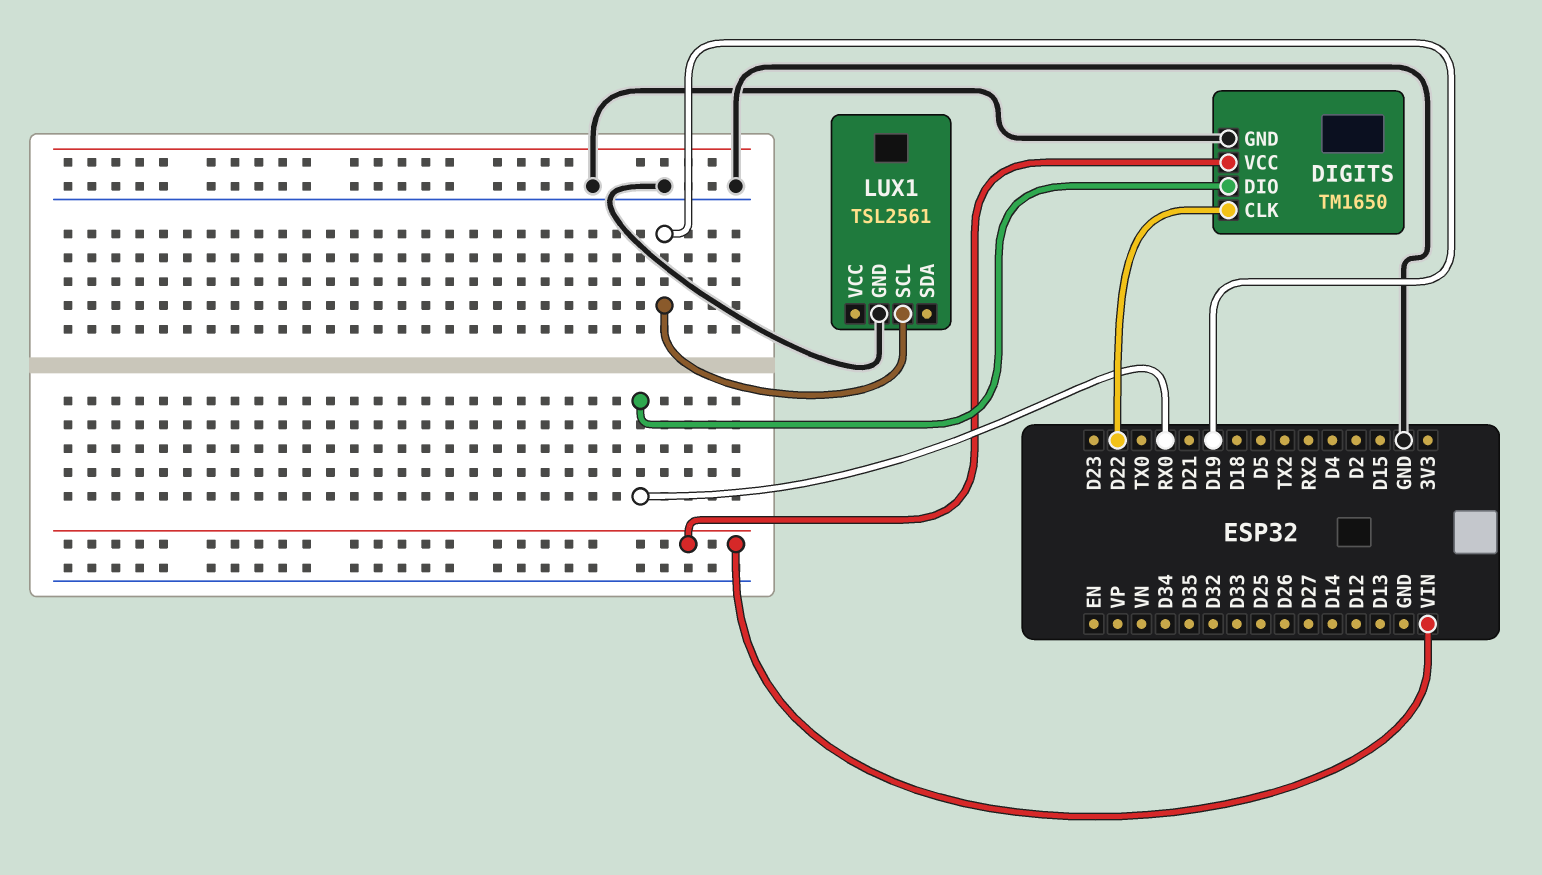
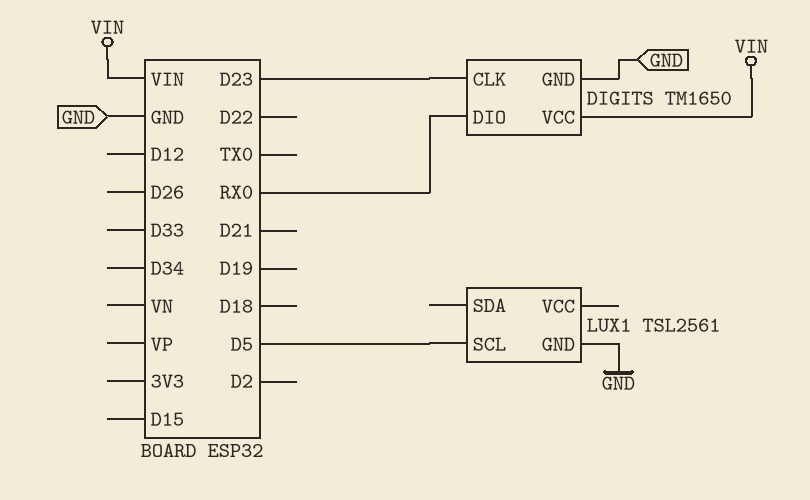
DIGITS pin CLK: D22 -> D23
LUX1 pin SCL: D19 -> D5

